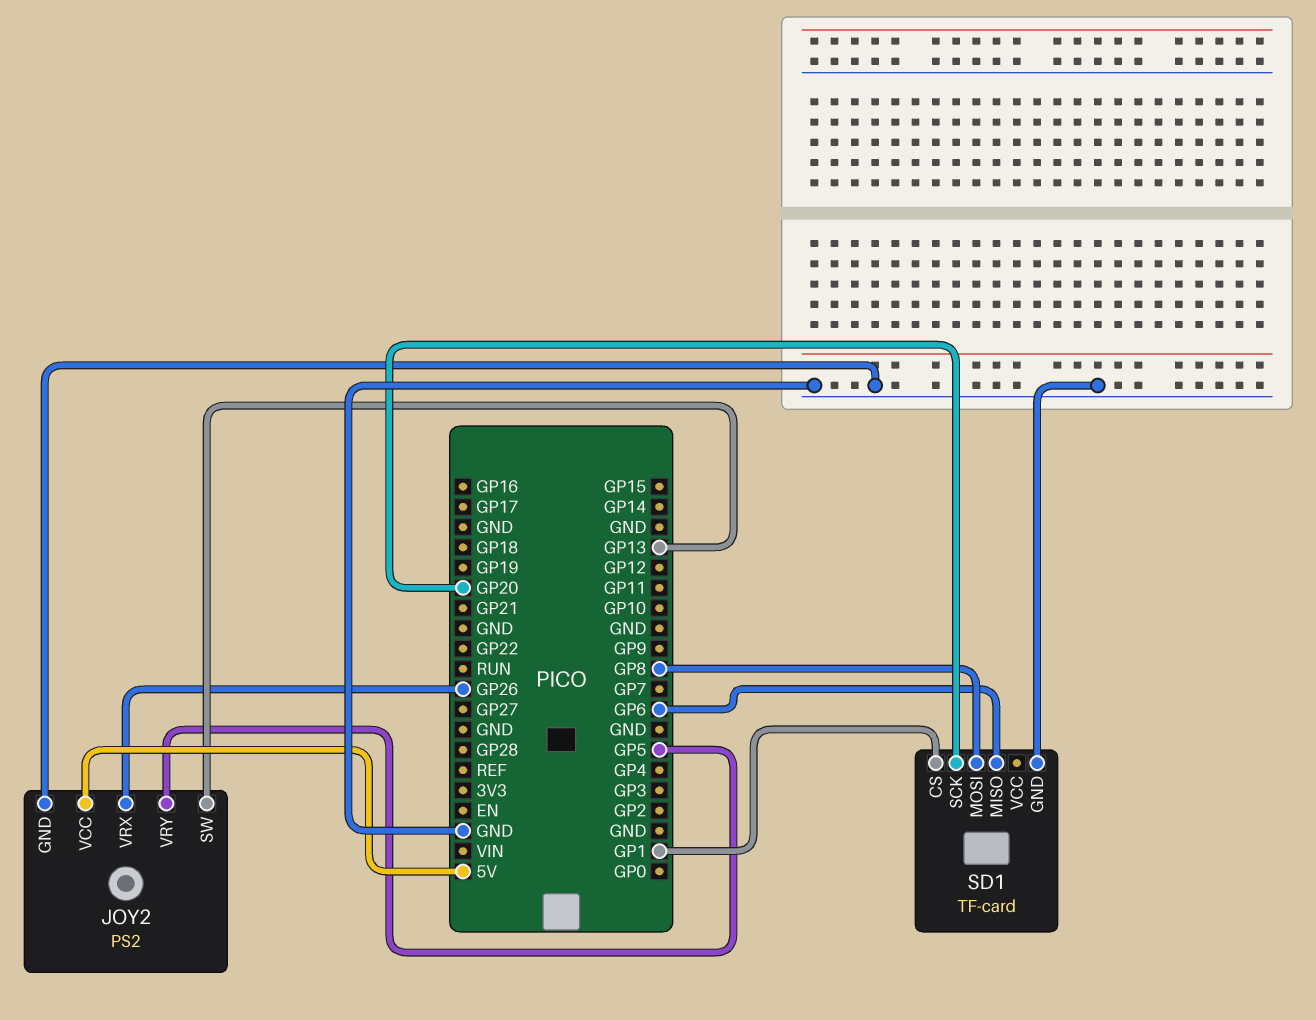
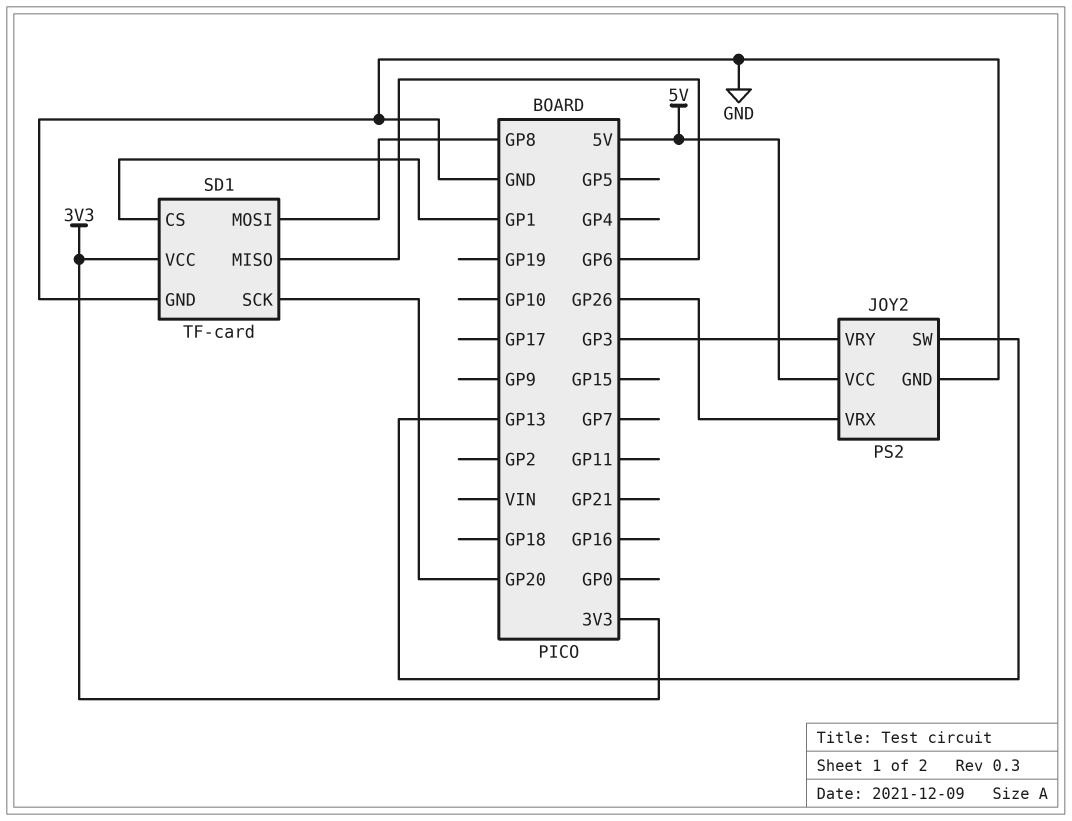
JOY2 pin VRY: GP5 -> GP3
SD1 pin VCC: none -> 3V3

